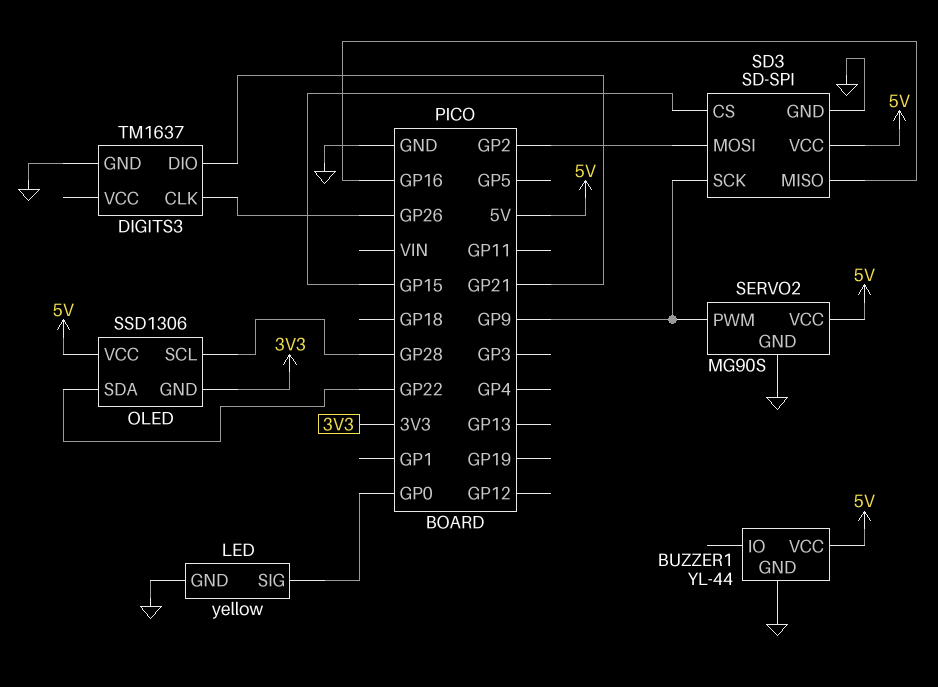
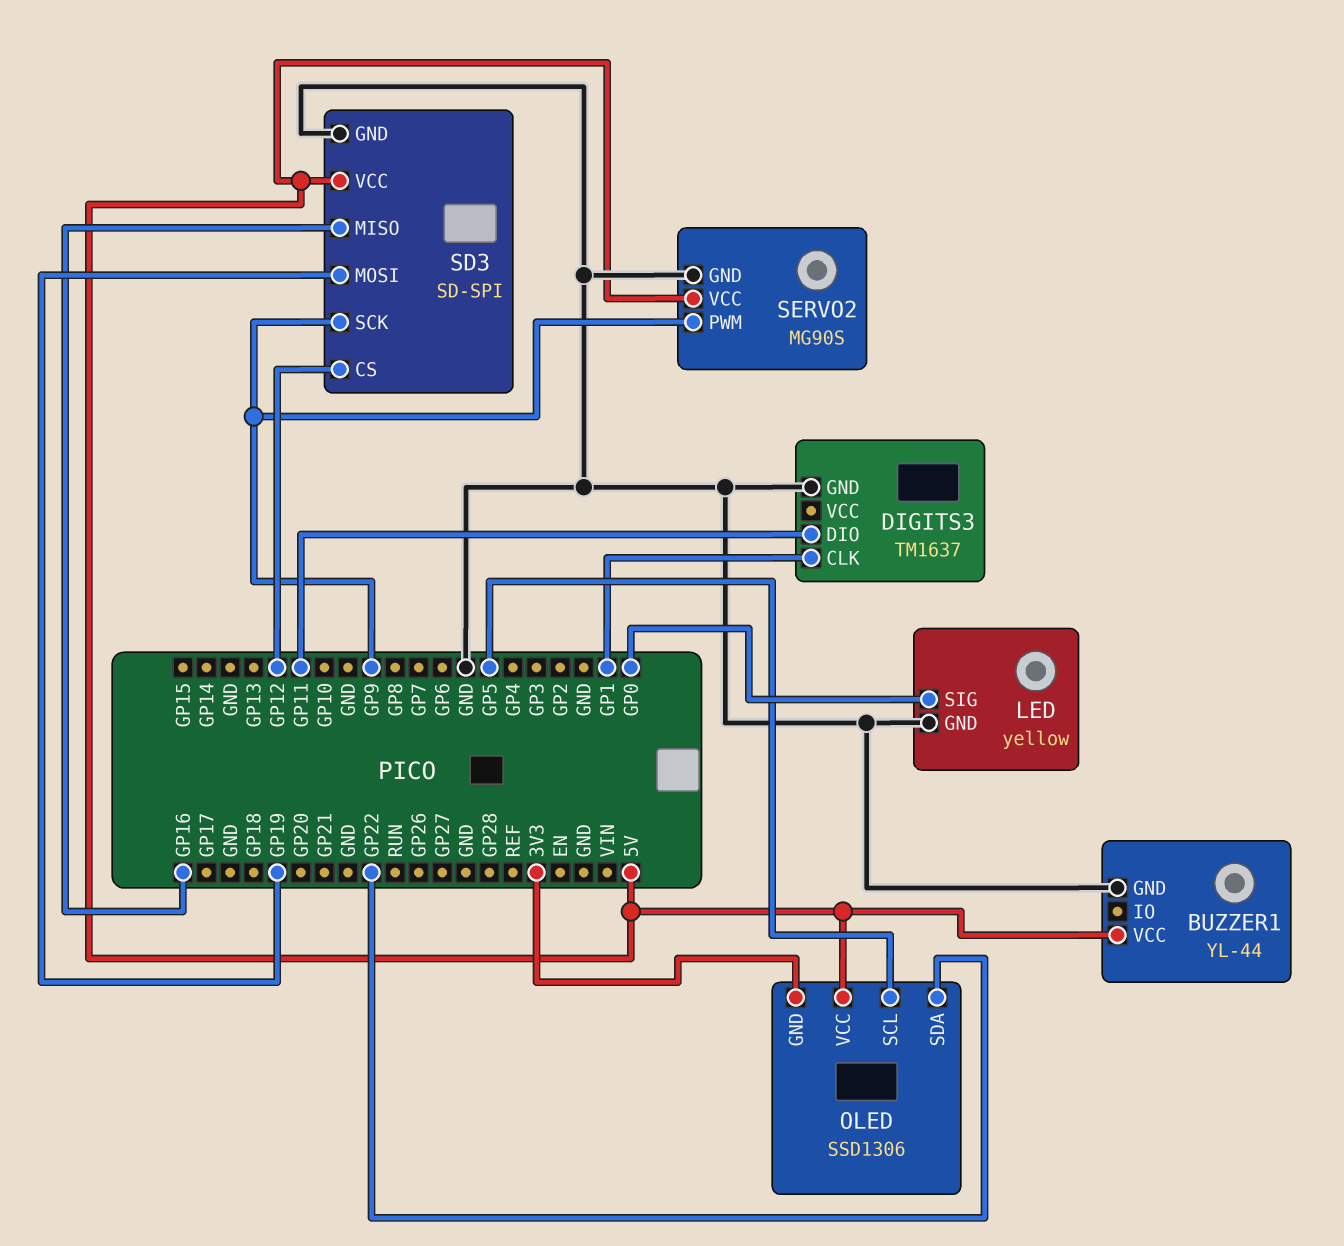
DIGITS3 pin CLK: GP26 -> GP1
DIGITS3 pin DIO: GP21 -> GP11
OLED pin SCL: GP28 -> GP5
SD3 pin CS: GP15 -> GP12
SD3 pin MOSI: GP2 -> GP19

